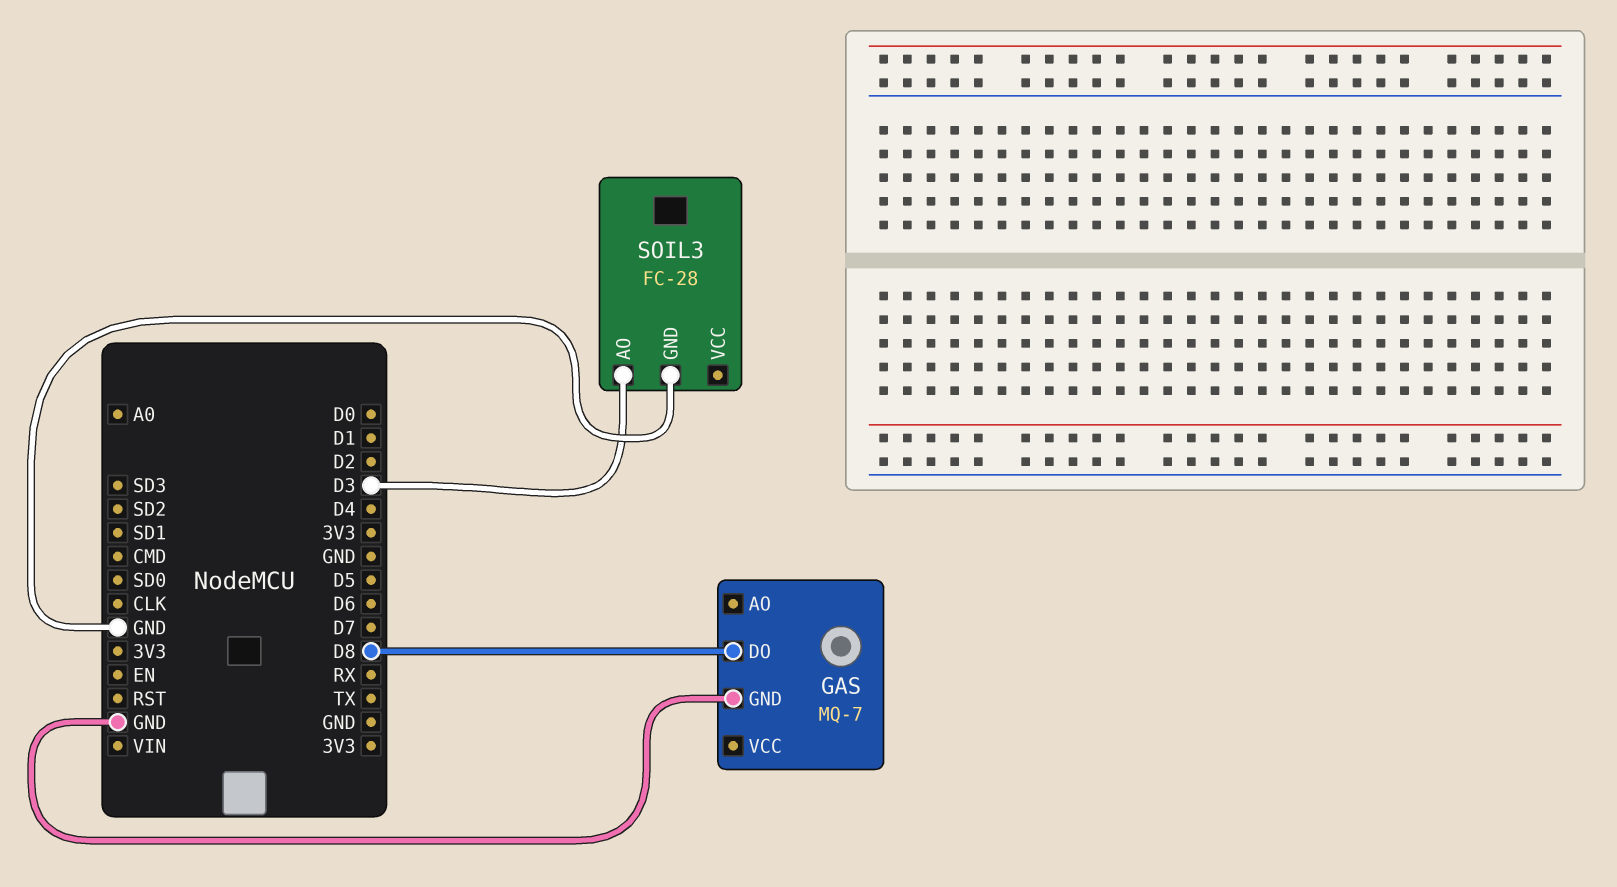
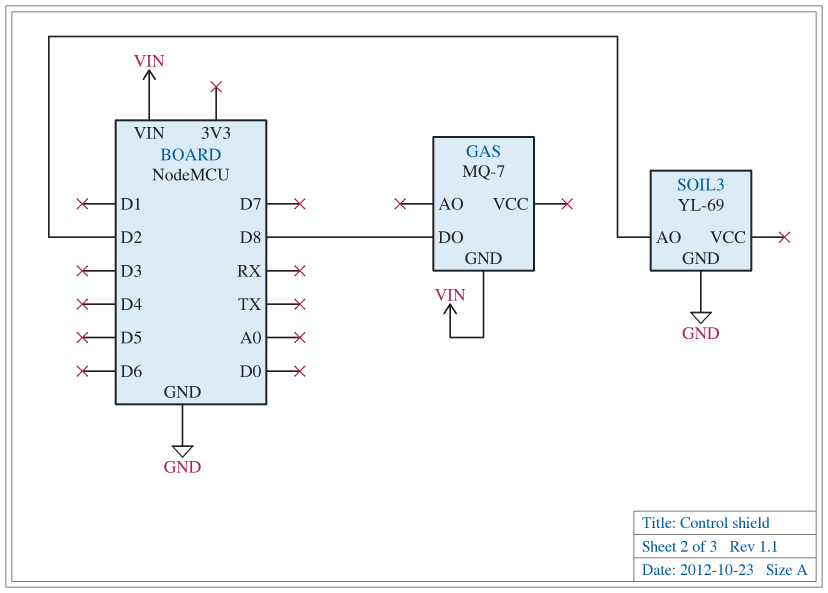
GAS pin GND: GND -> VIN
SOIL3: FC-28 -> YL-69
SOIL3 pin AO: D3 -> D2

